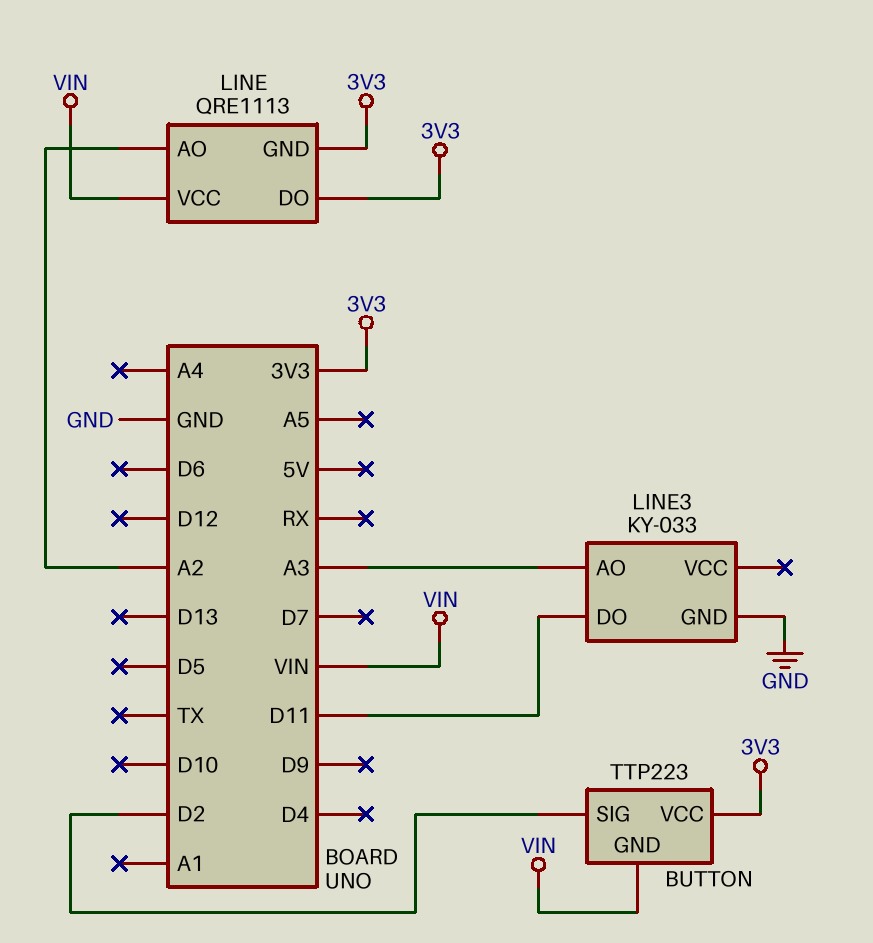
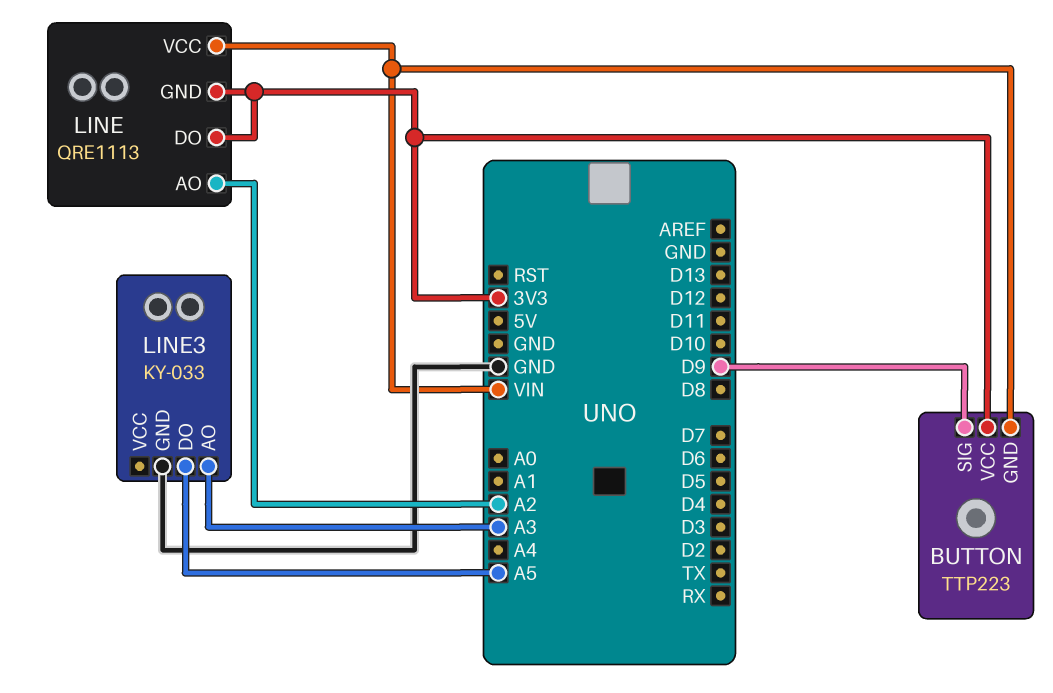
BUTTON pin SIG: D2 -> D9
LINE3 pin DO: D11 -> A5

